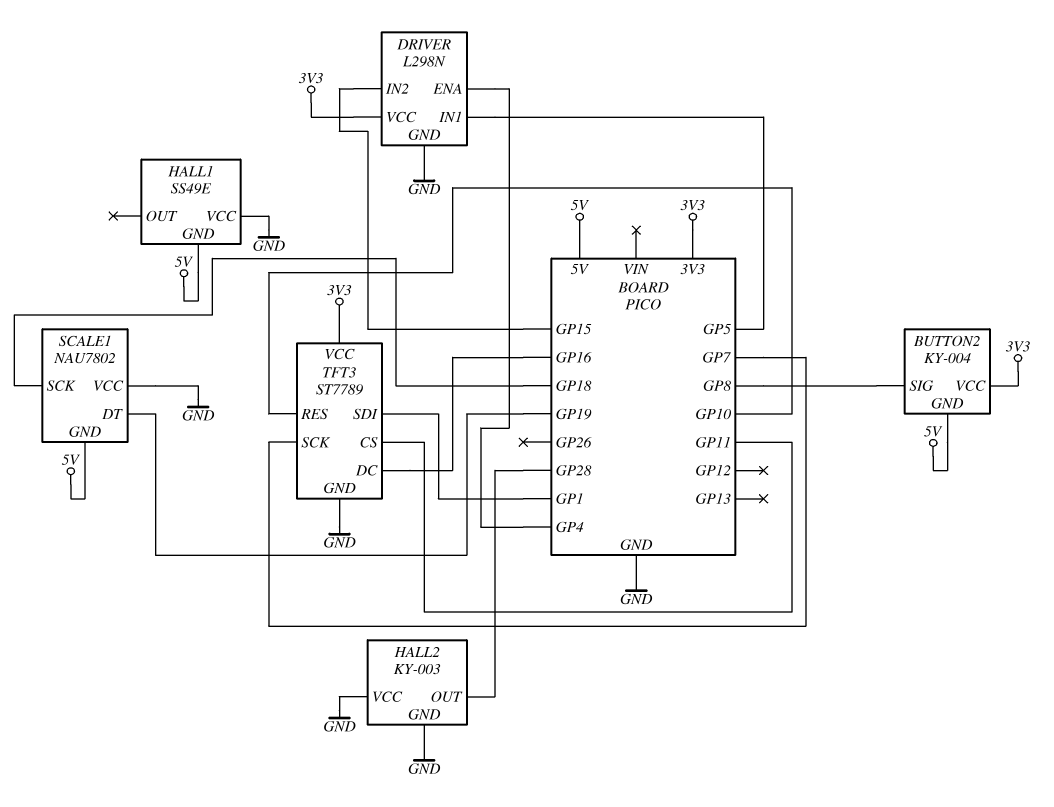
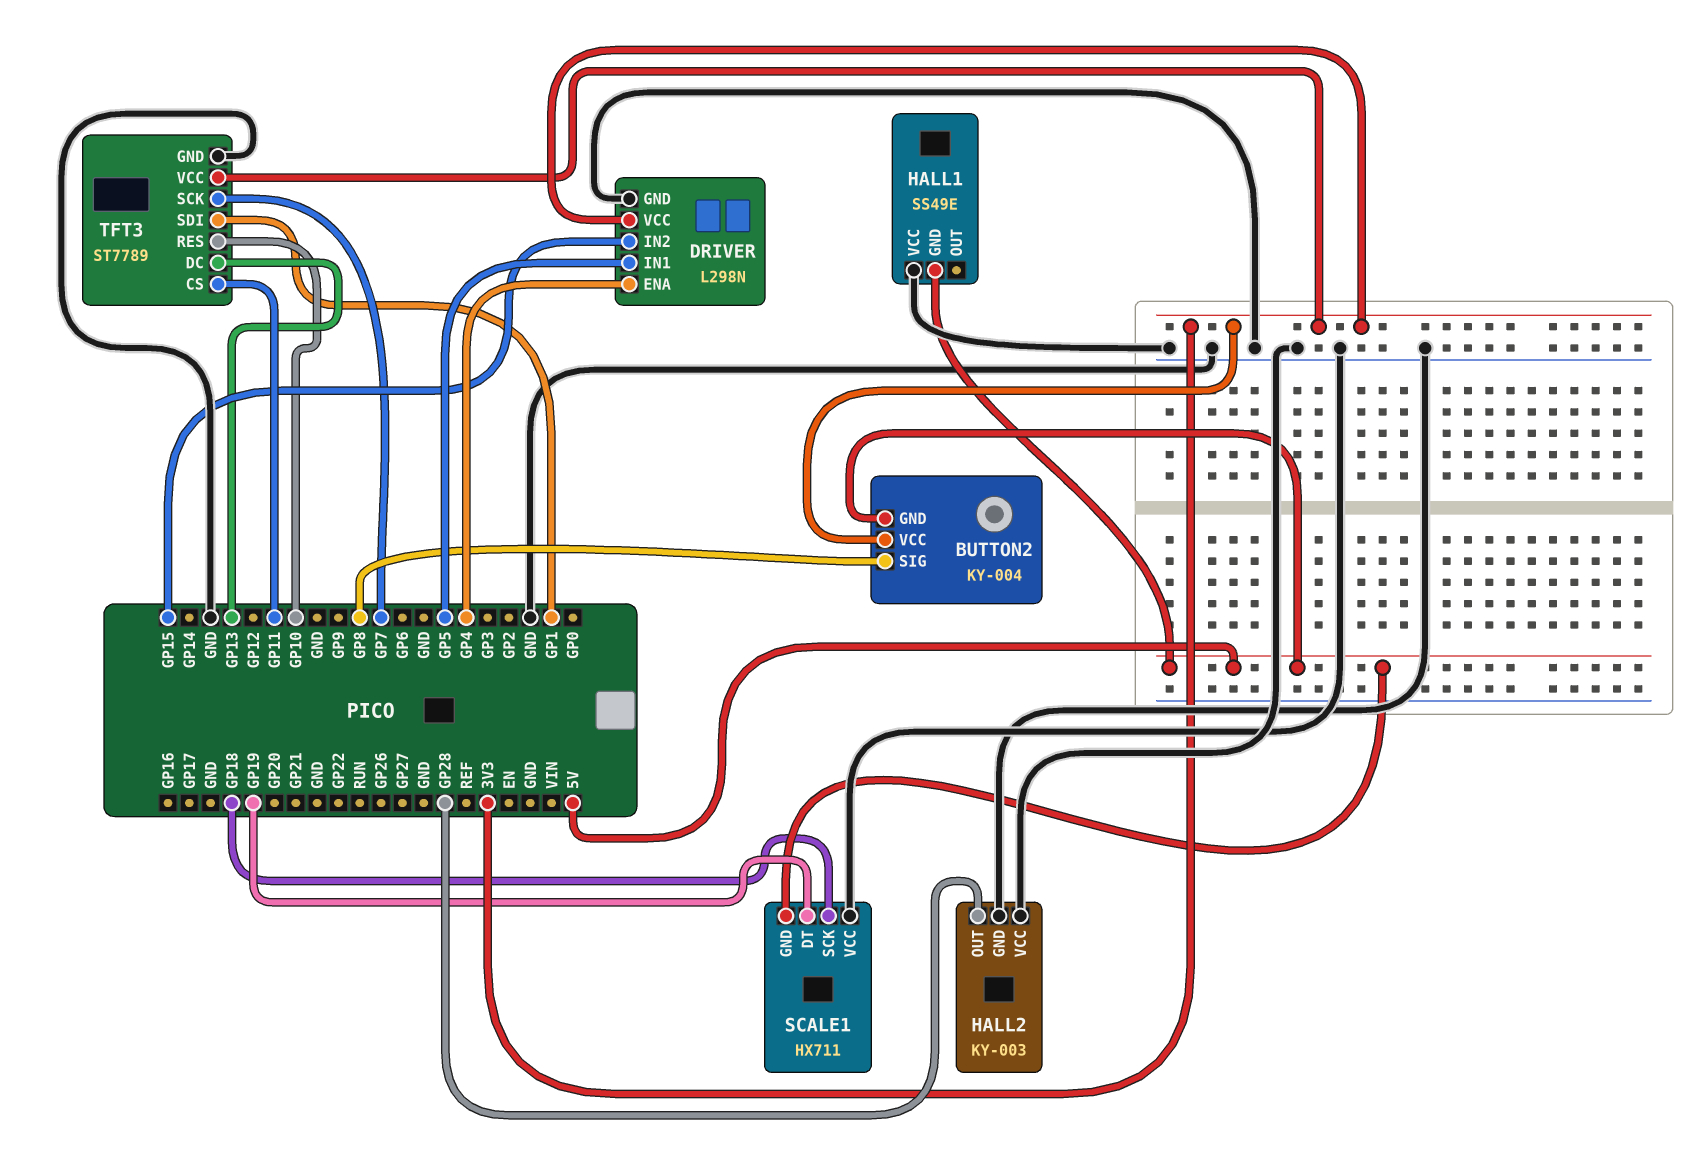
SCALE1: NAU7802 -> HX711
TFT3 pin DC: GP16 -> GP13

